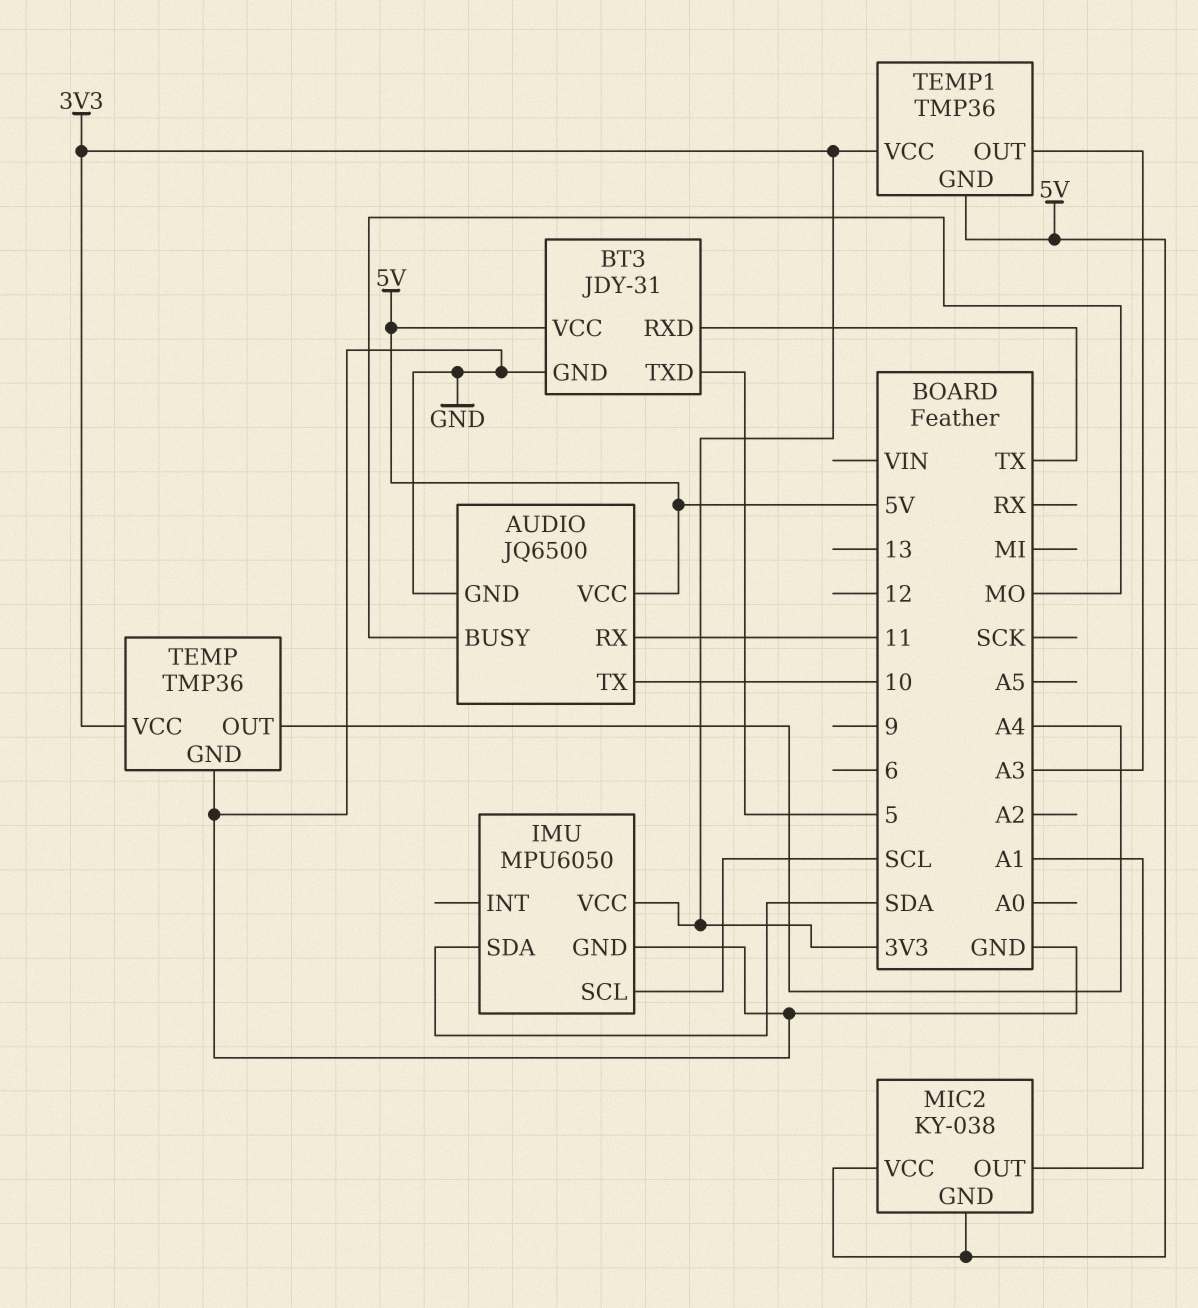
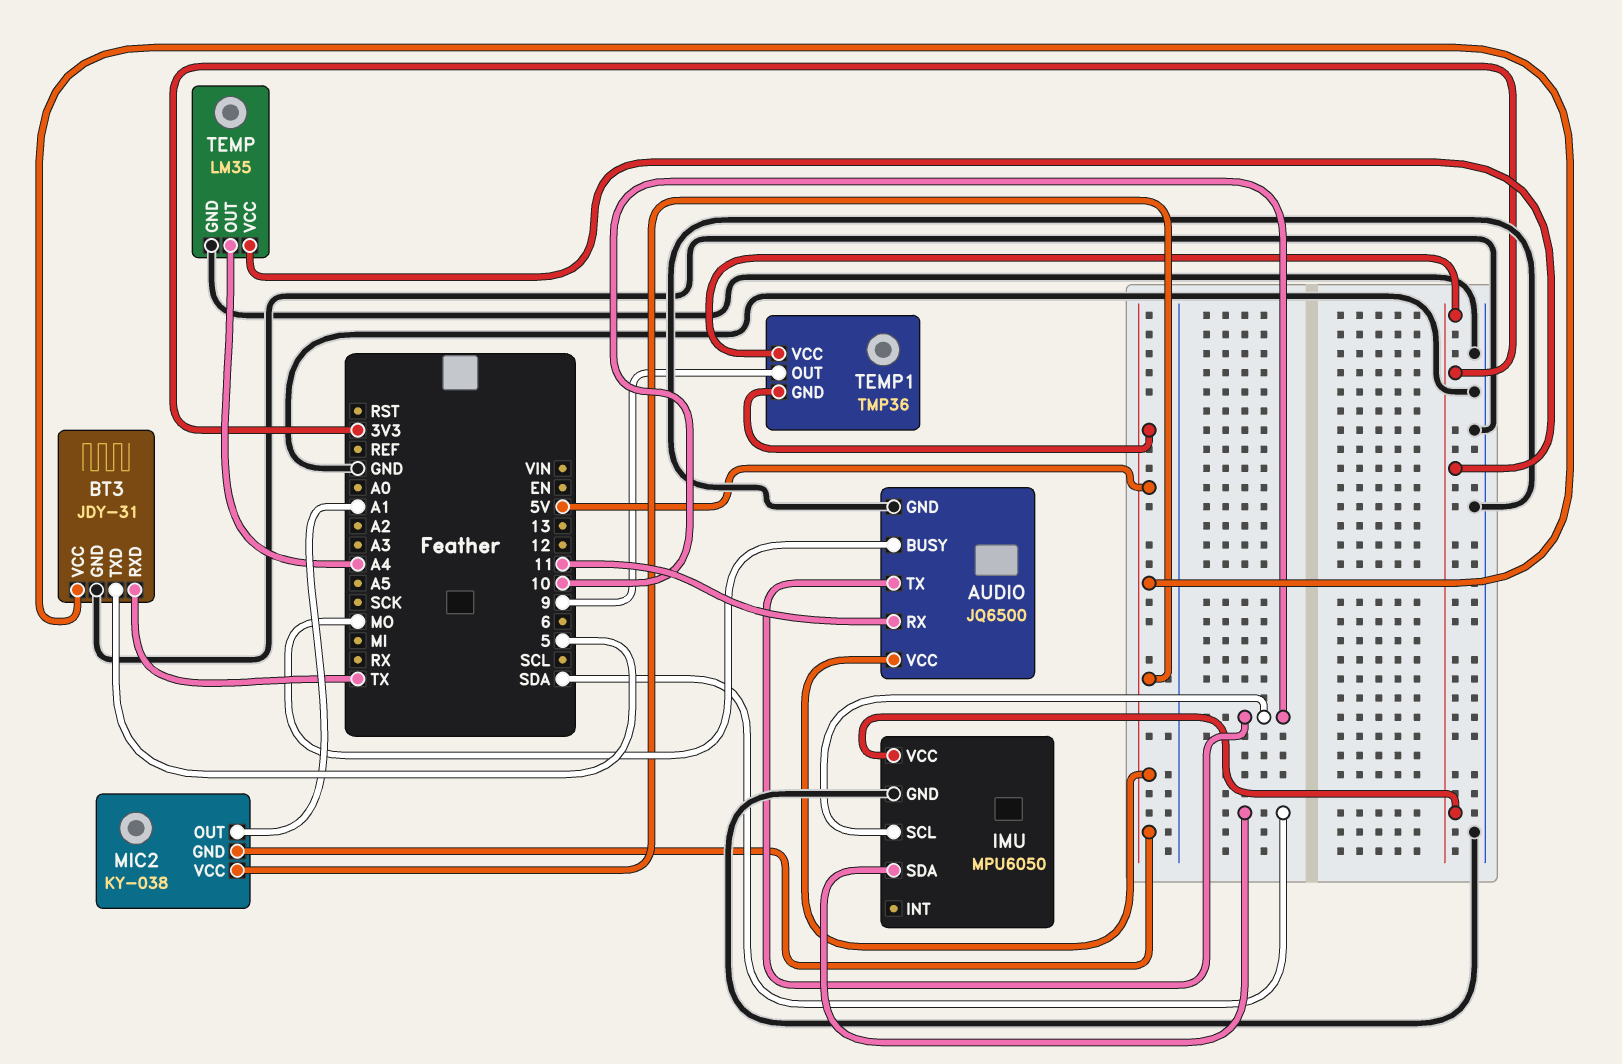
IMU pin SCL: SCL -> 10
TEMP: TMP36 -> LM35
TEMP1 pin OUT: A3 -> 9

